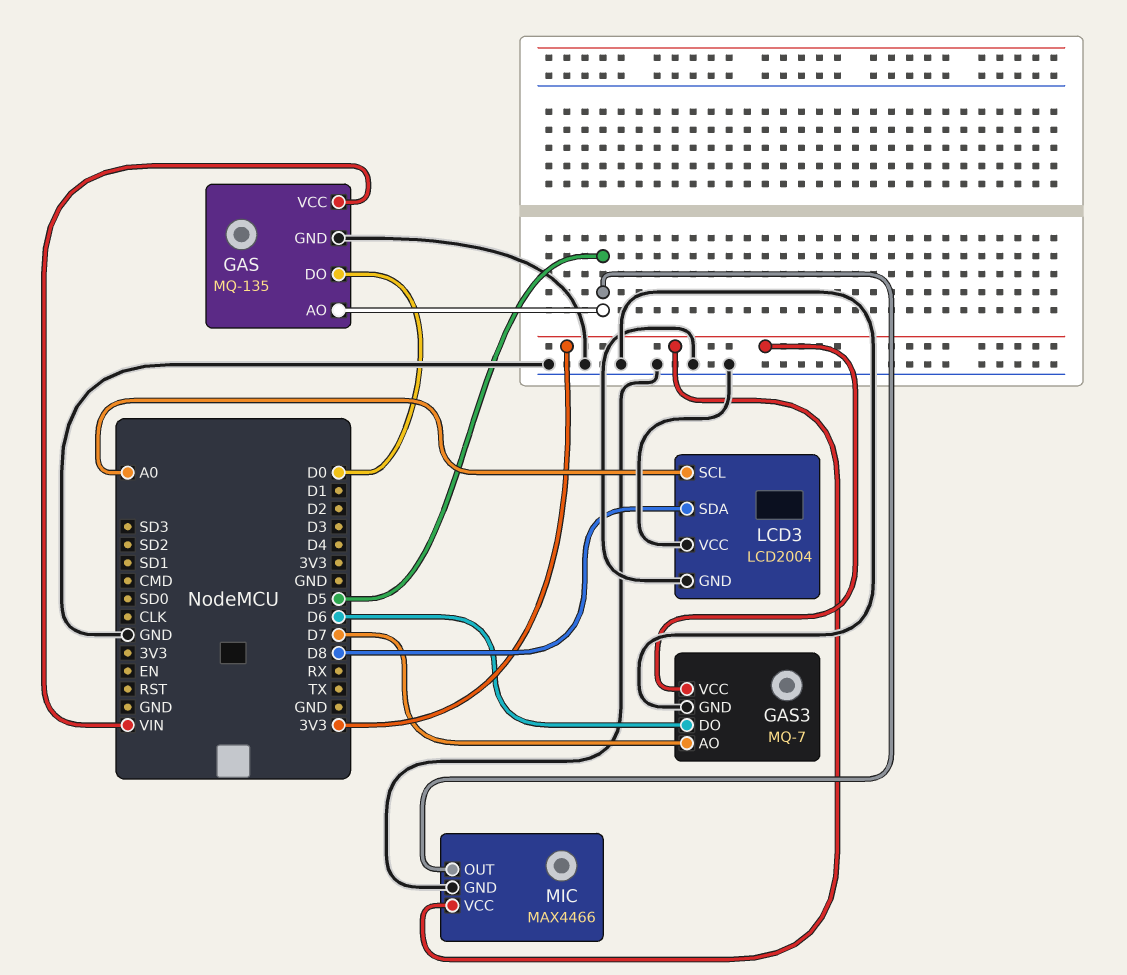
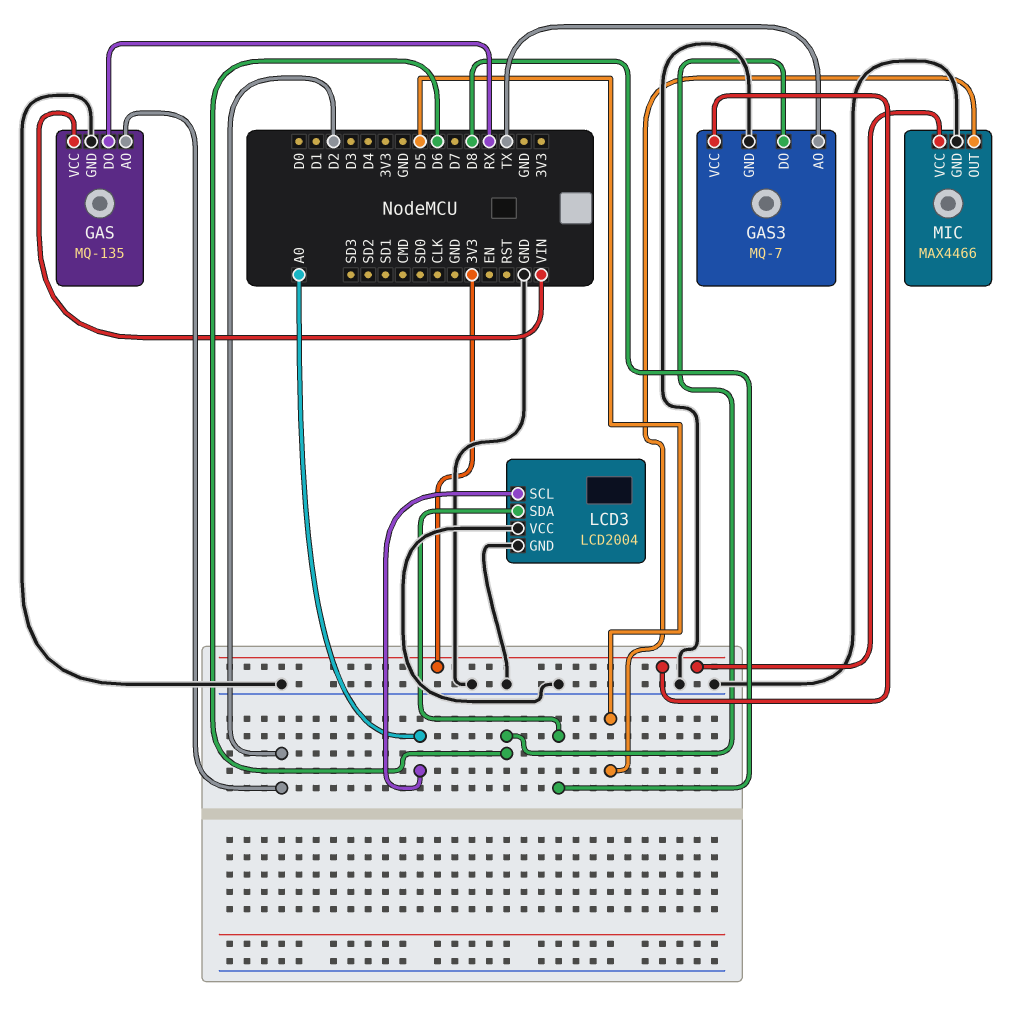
GAS pin AO: D5 -> D2
GAS pin DO: D0 -> RX
GAS3 pin AO: D7 -> TX

